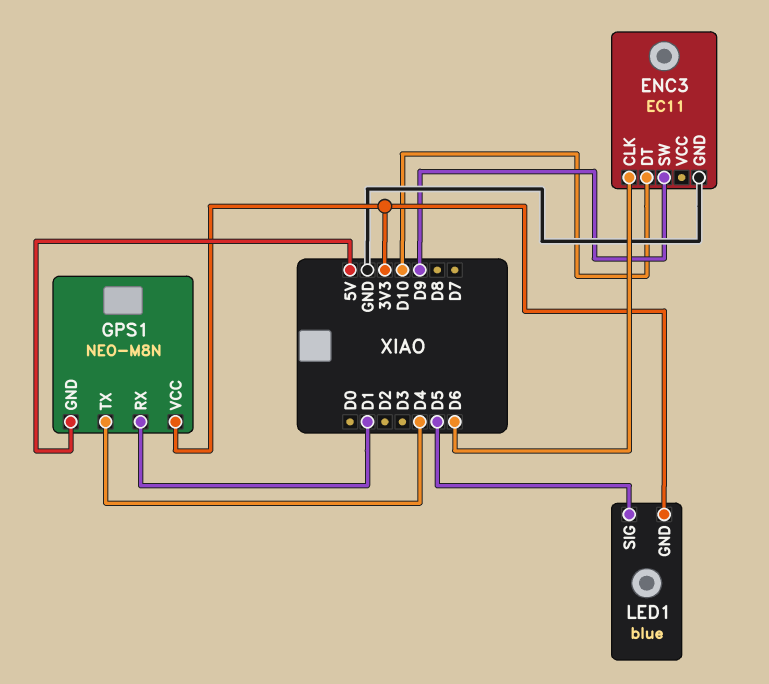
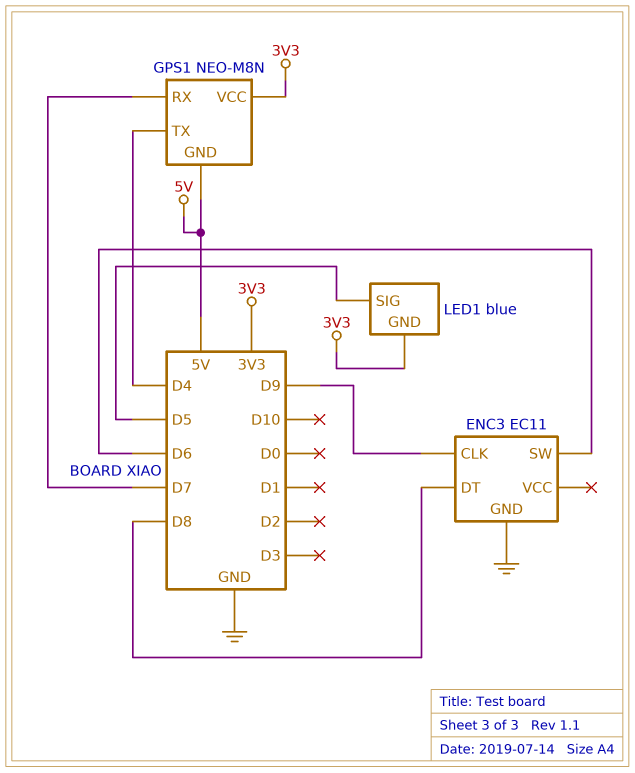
ENC3 pin CLK: D6 -> D9
ENC3 pin DT: D10 -> D8
ENC3 pin SW: D9 -> D6
GPS1 pin RX: D1 -> D7

